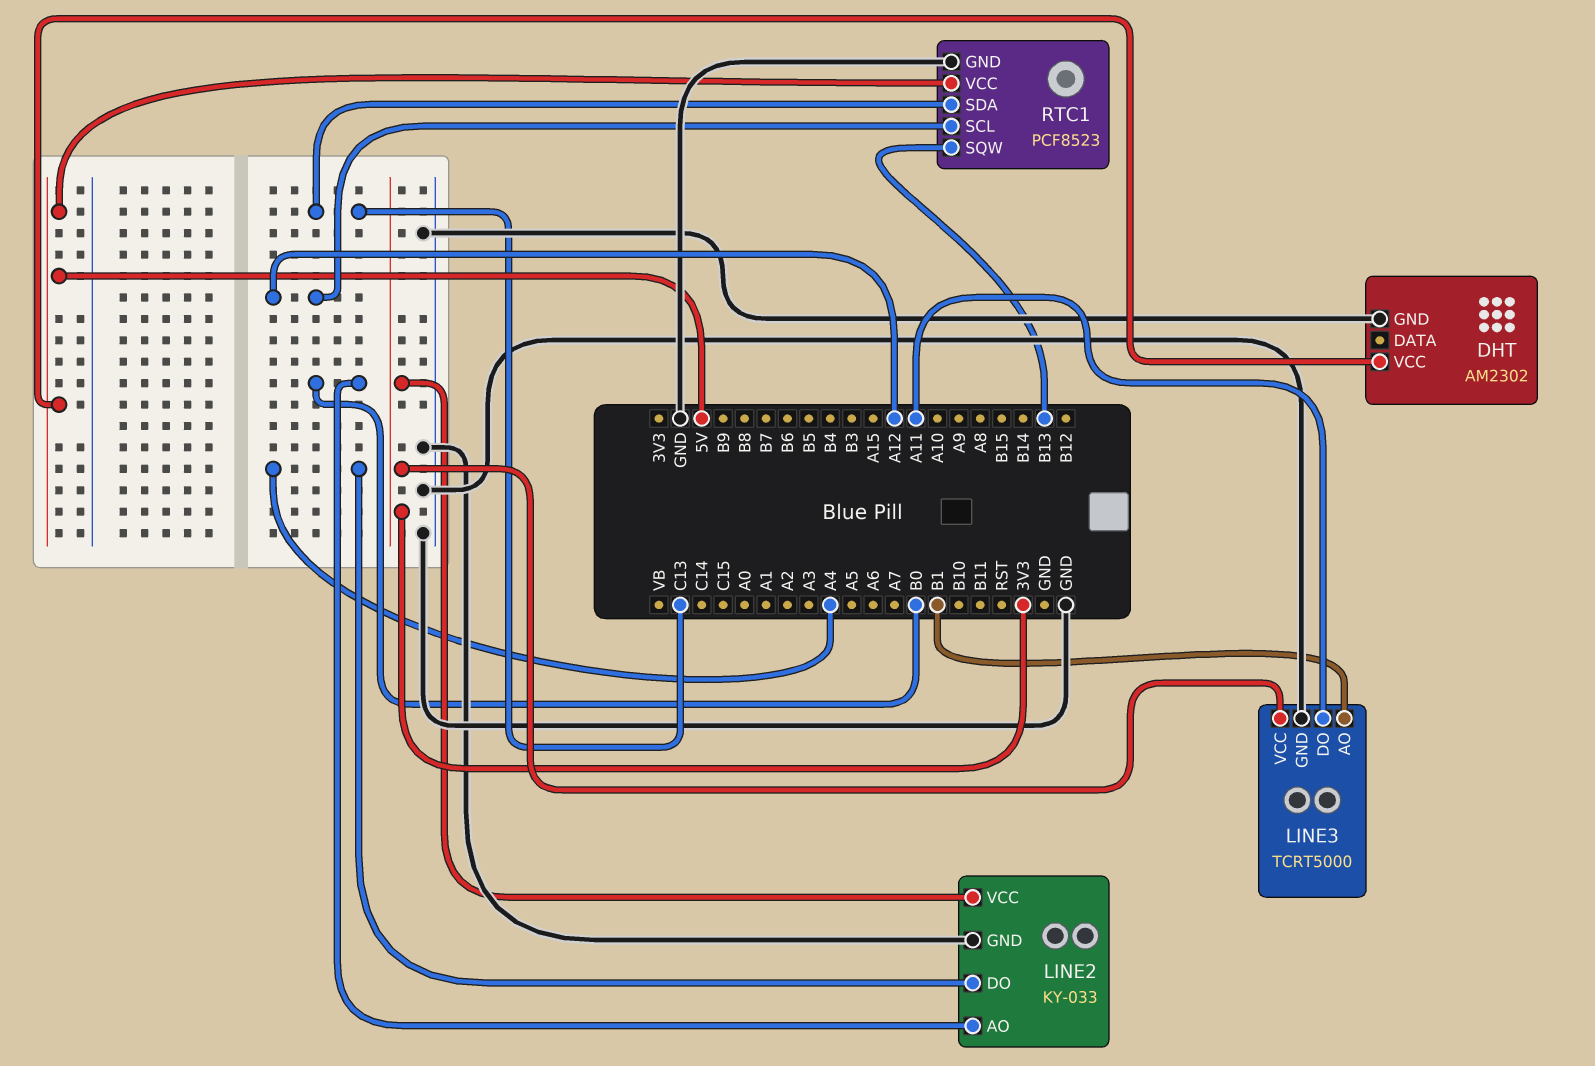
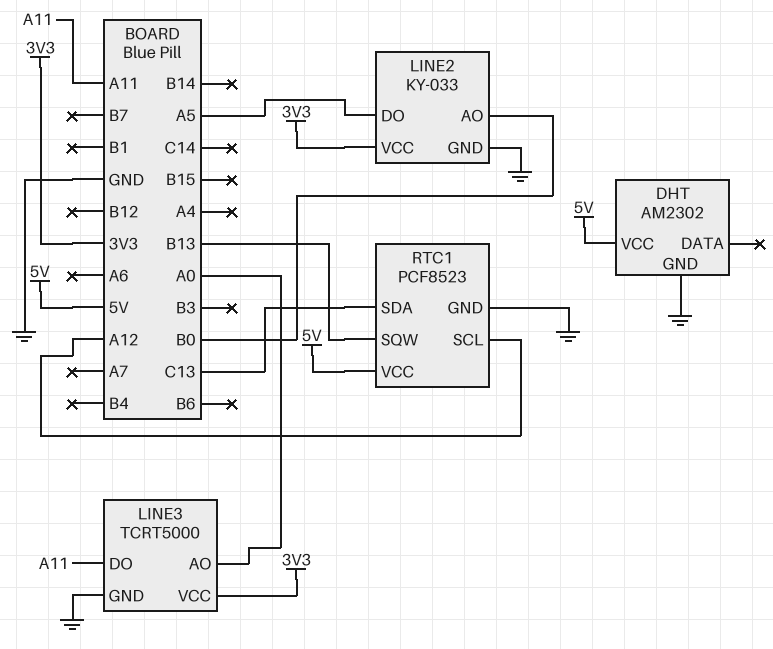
LINE2 pin DO: A4 -> A5
LINE3 pin AO: B1 -> A0

